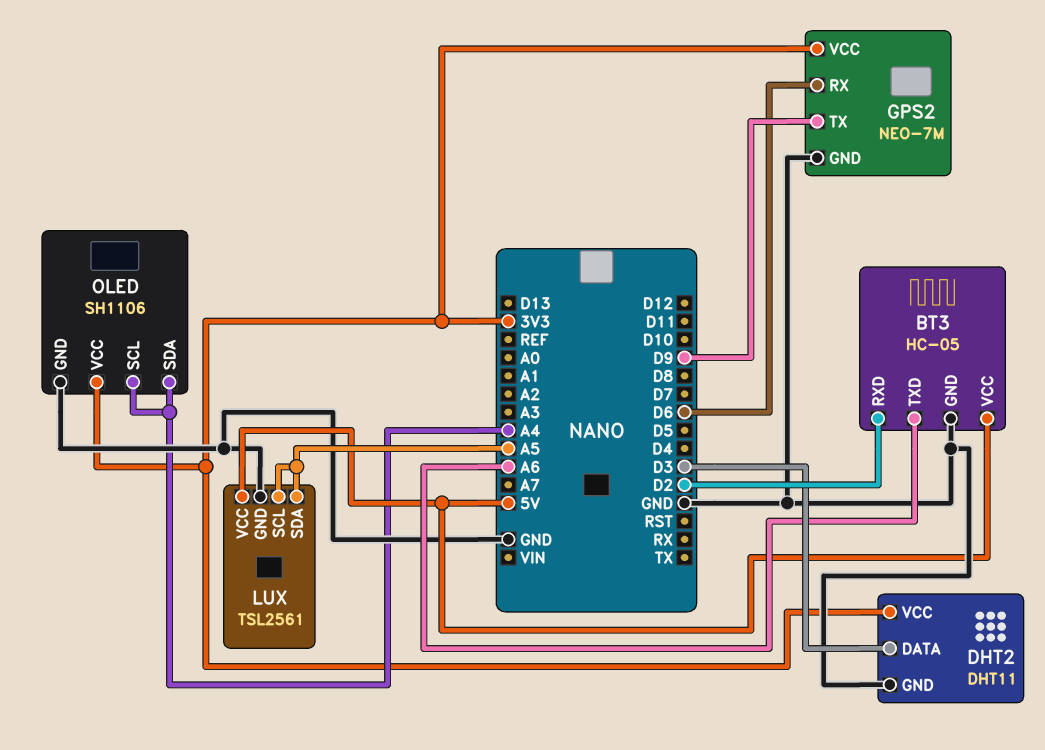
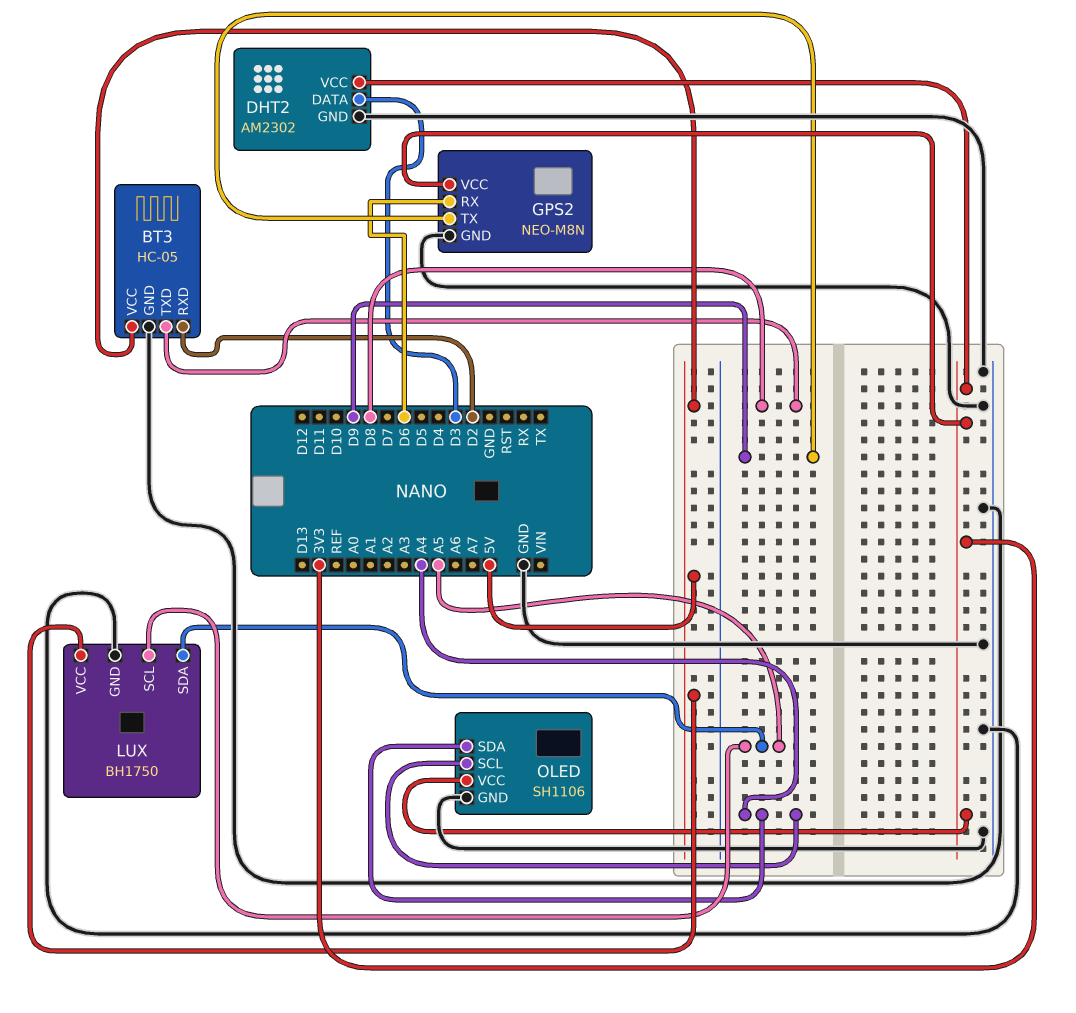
BT3 pin TXD: A6 -> D8
DHT2: DHT11 -> AM2302
GPS2: NEO-7M -> NEO-M8N
LUX: TSL2561 -> BH1750

